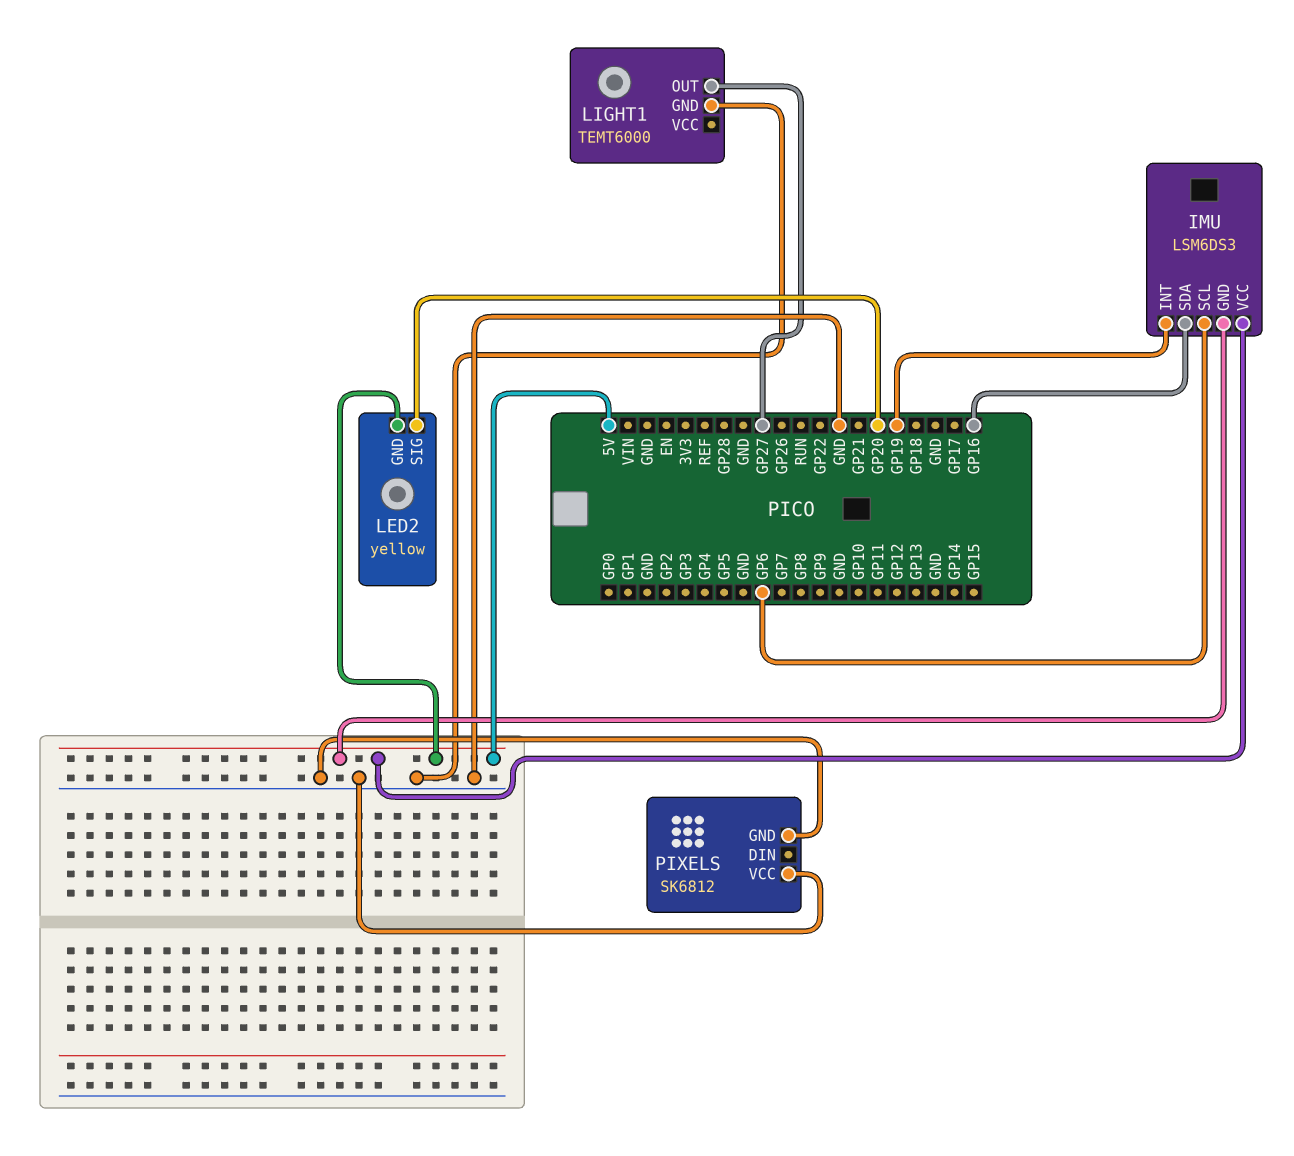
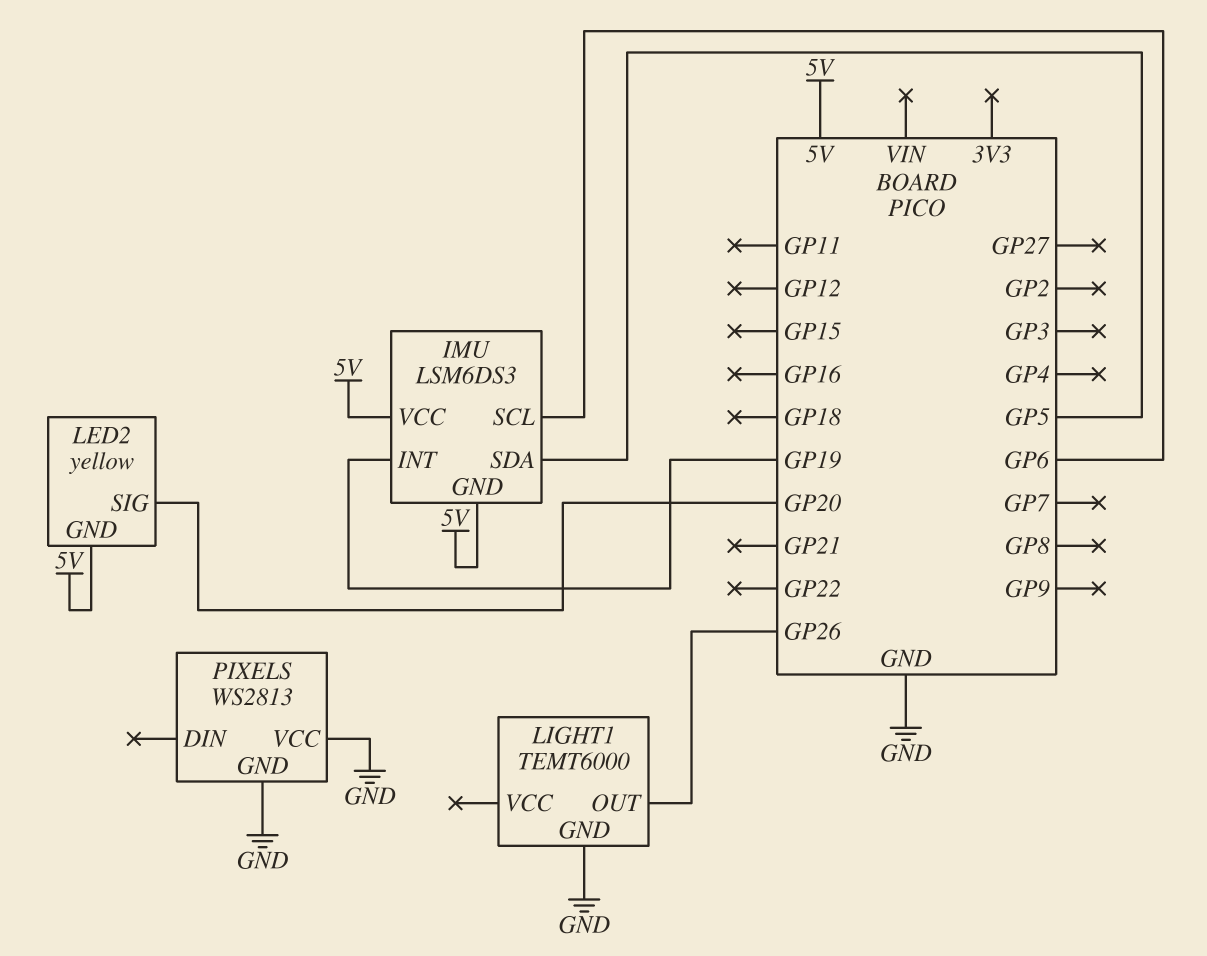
IMU pin SDA: GP16 -> GP5
LIGHT1 pin OUT: GP27 -> GP26
PIXELS: SK6812 -> WS2813

